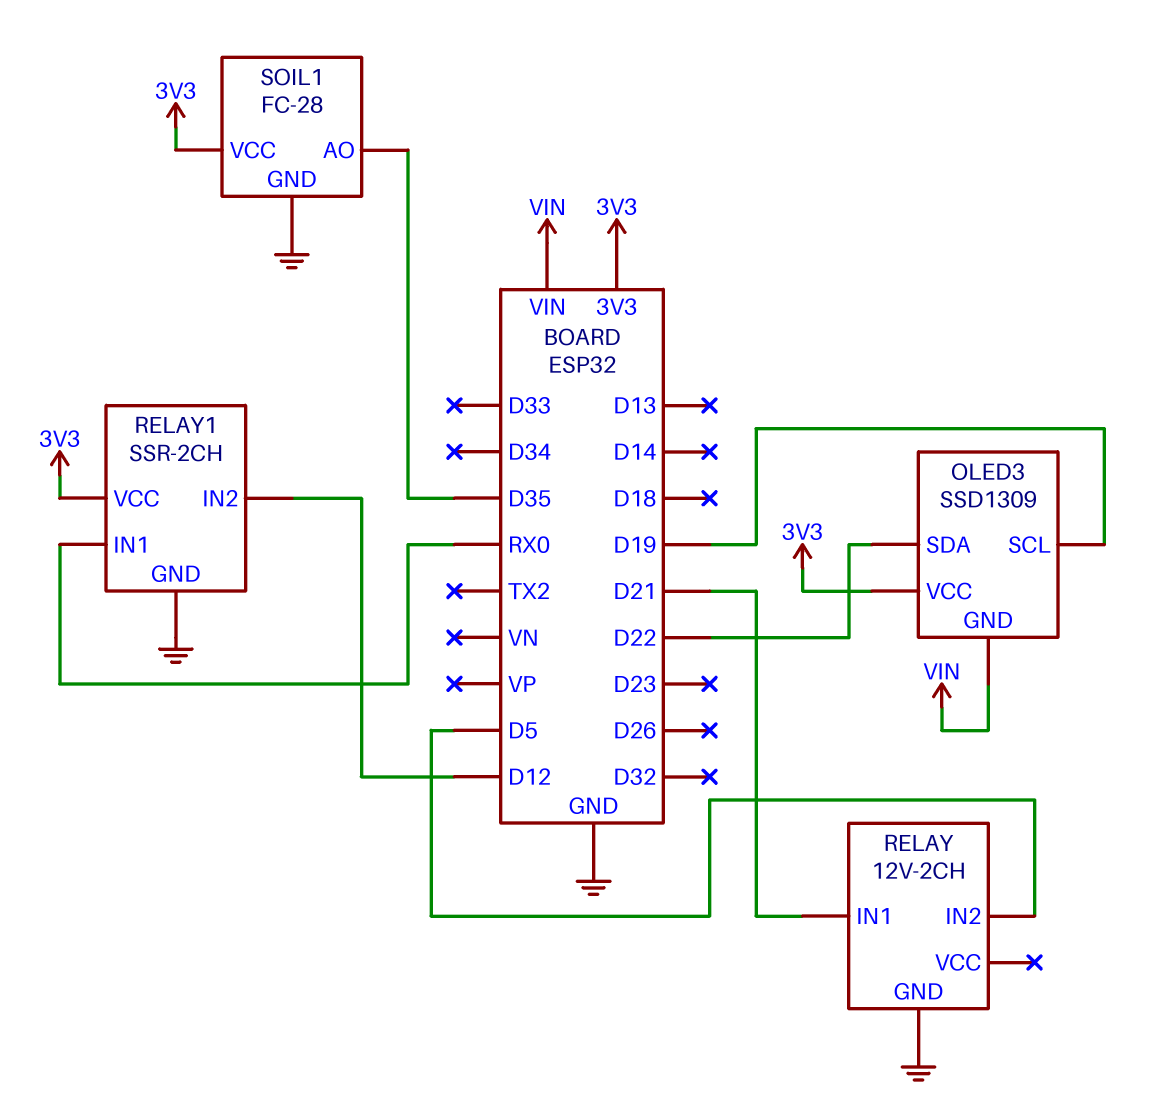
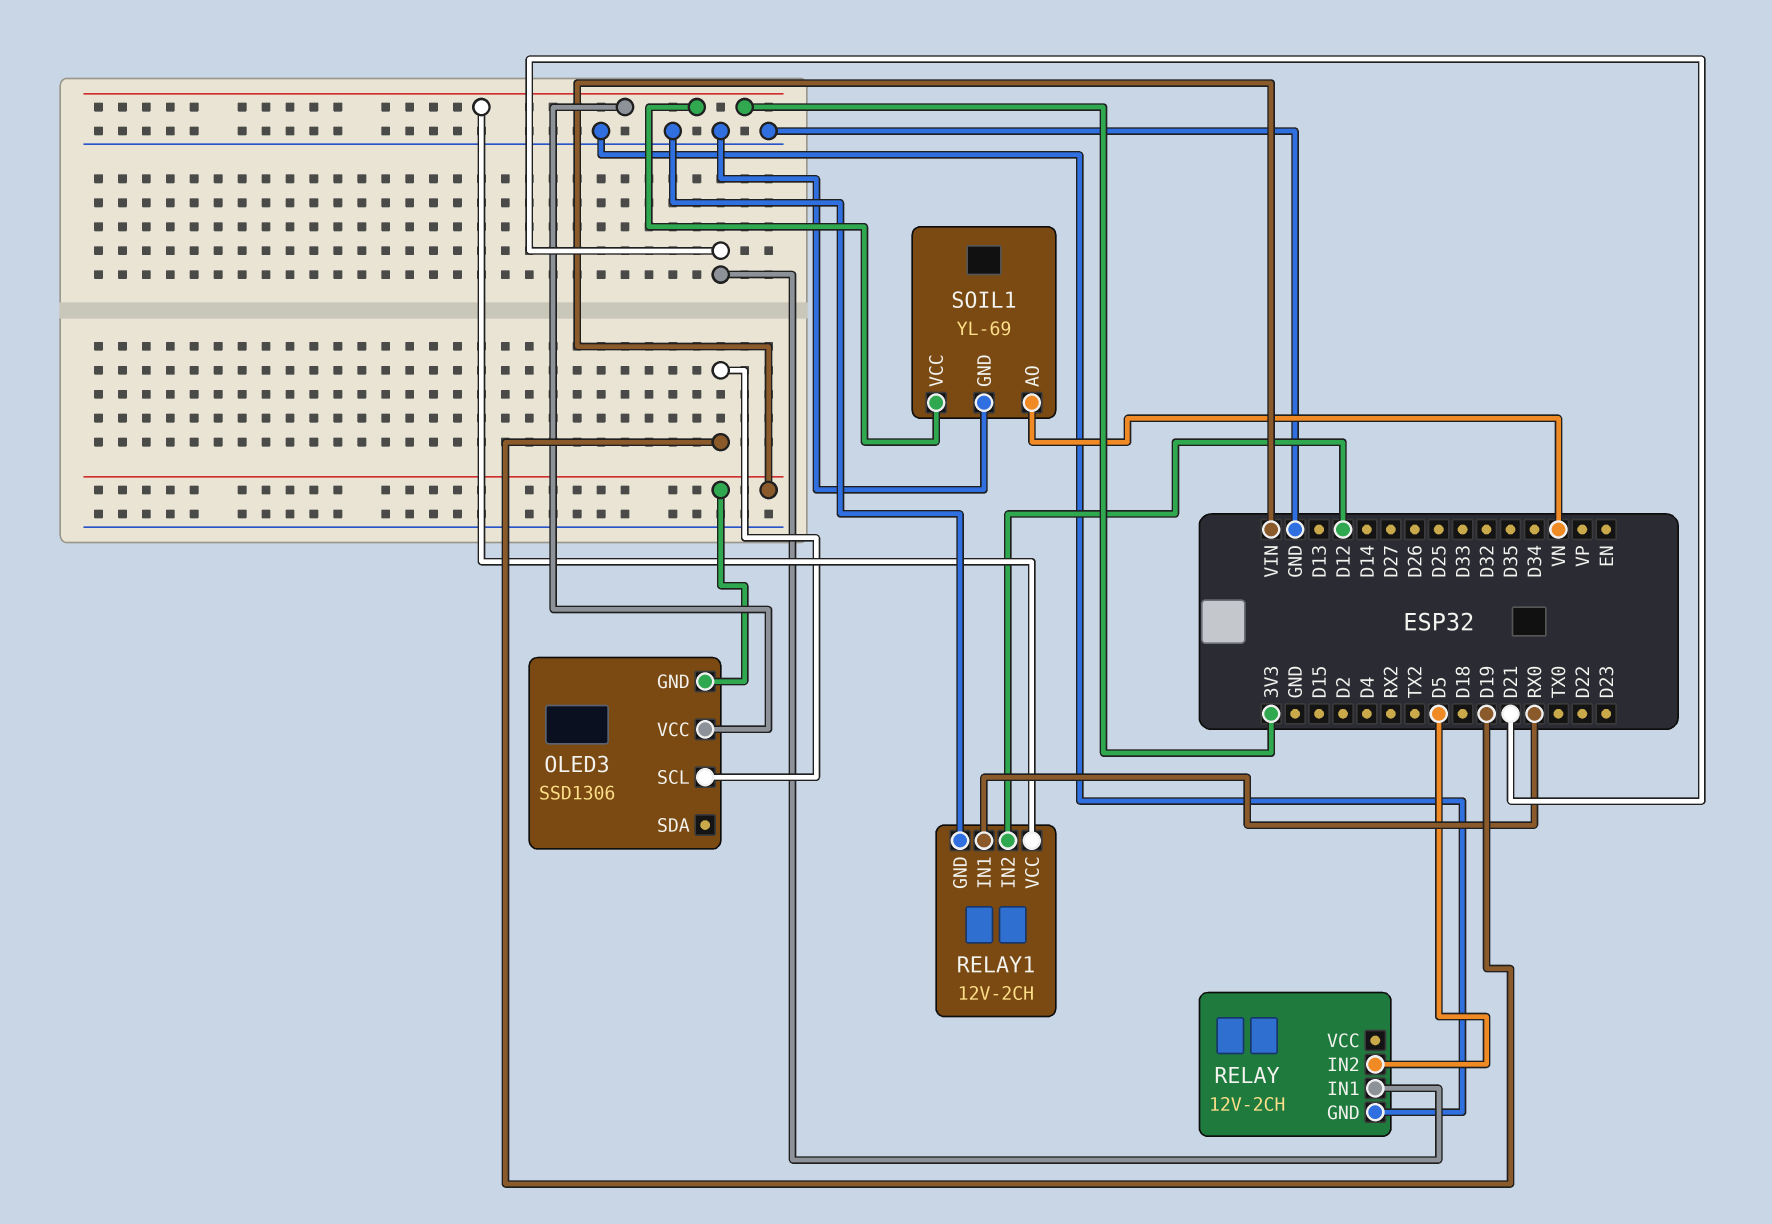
OLED3: SSD1309 -> SSD1306
OLED3 pin SDA: D22 -> none
RELAY1: SSR-2CH -> 12V-2CH
SOIL1: FC-28 -> YL-69
SOIL1 pin AO: D35 -> VN

